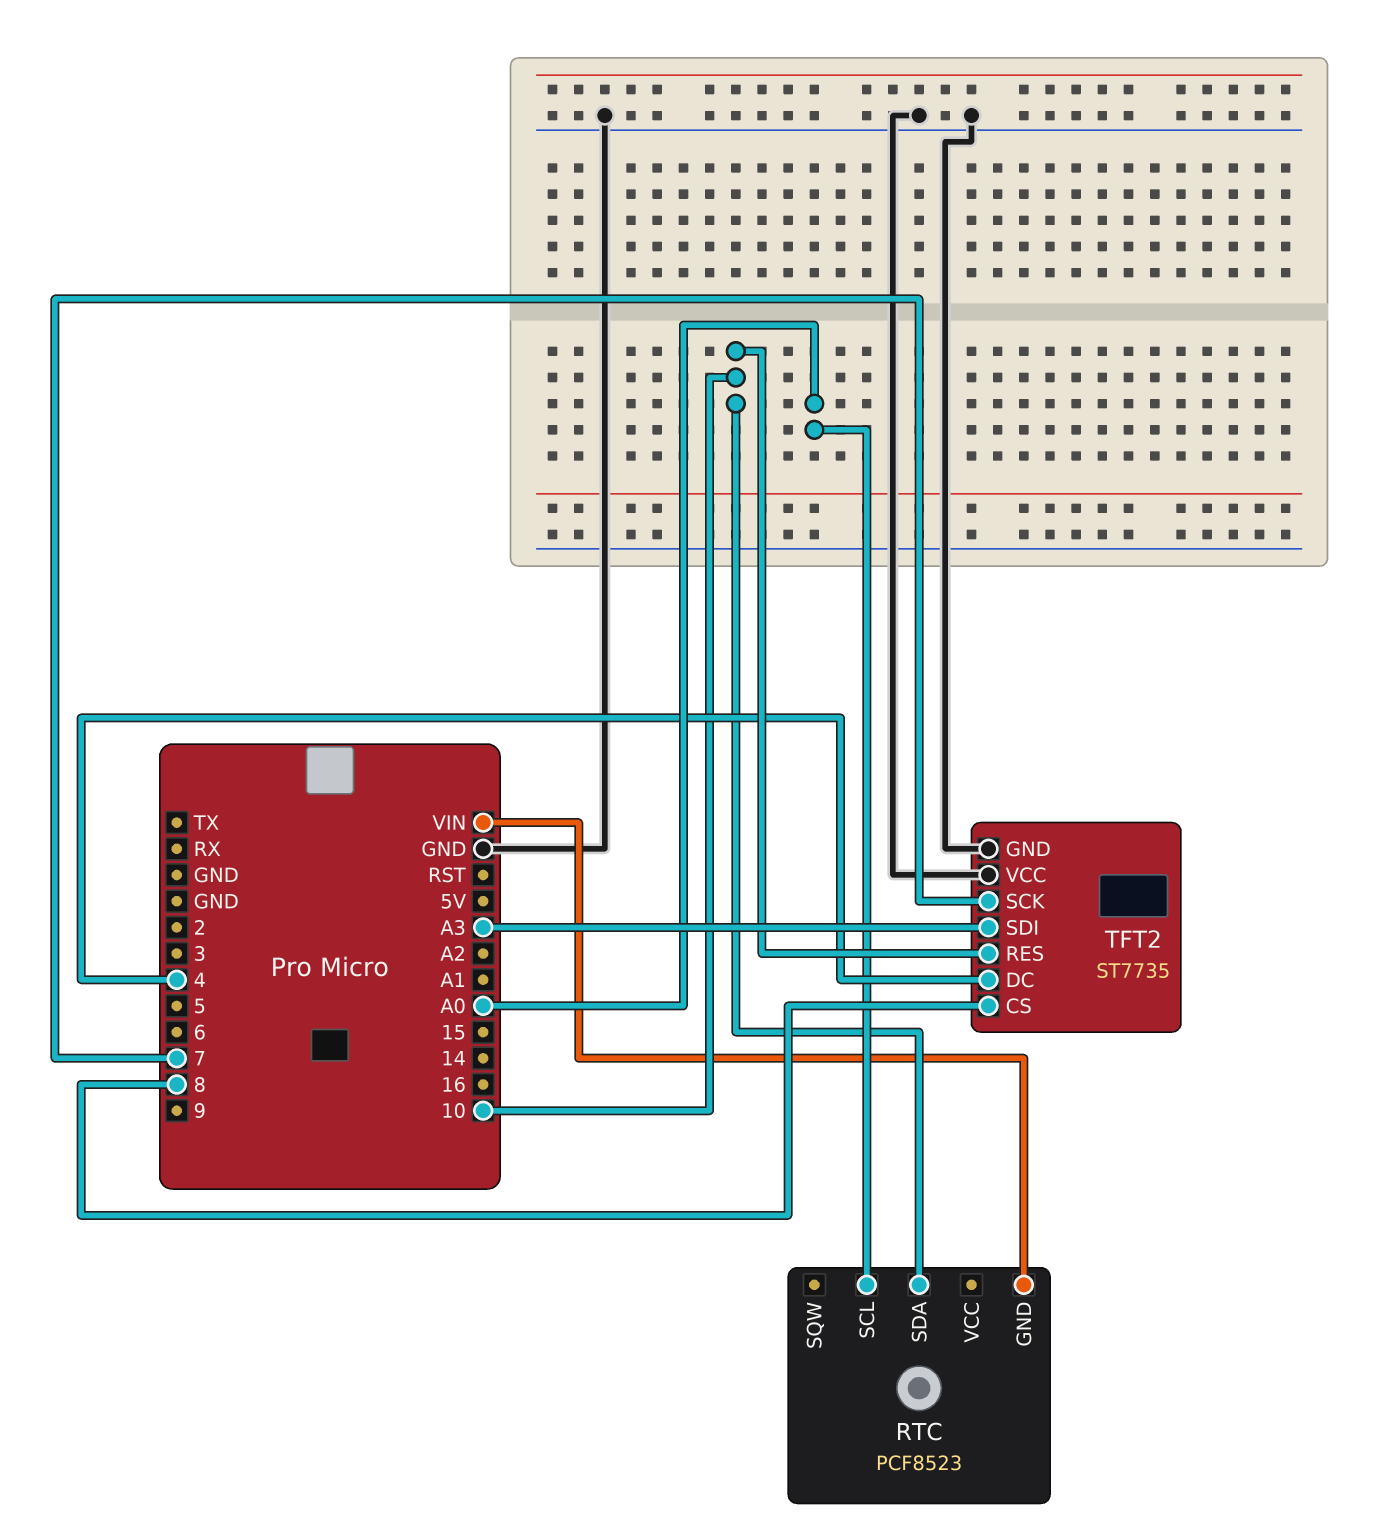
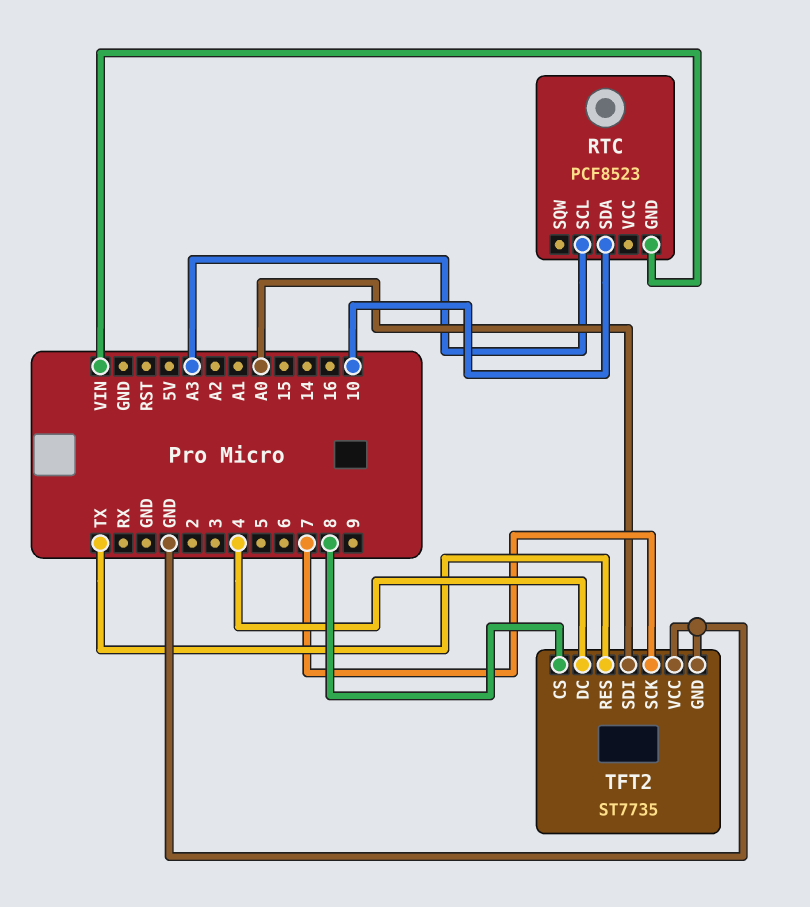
RTC pin SCL: A0 -> A3
TFT2 pin RES: 10 -> TX
TFT2 pin SDI: A3 -> A0

